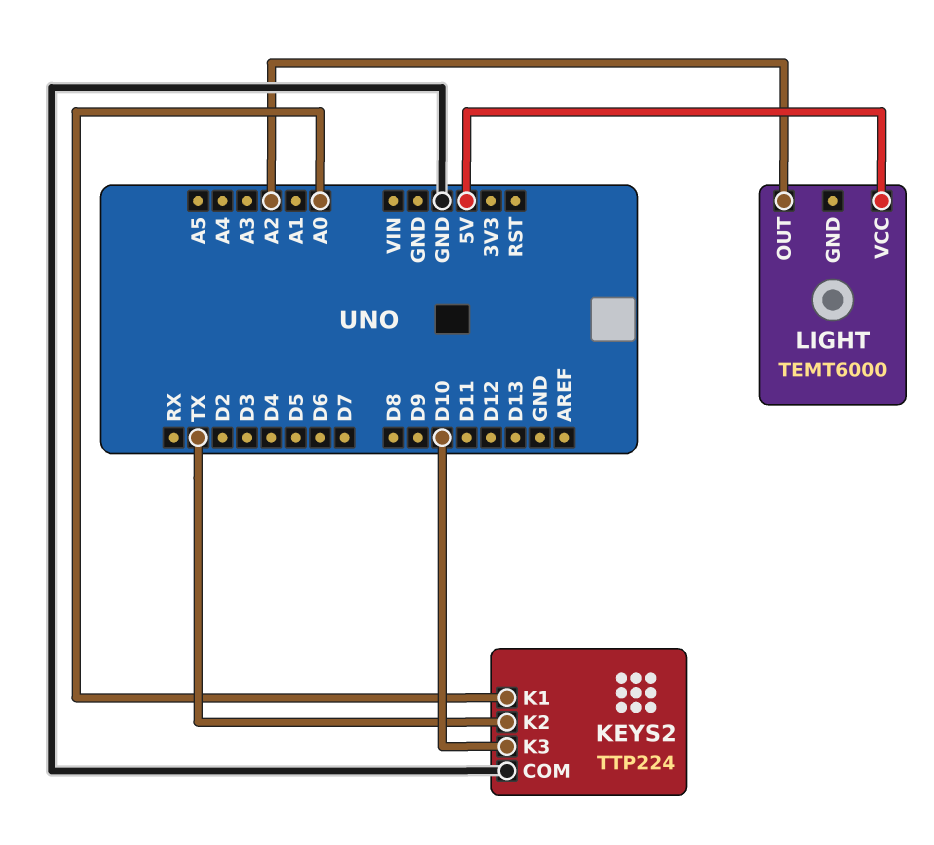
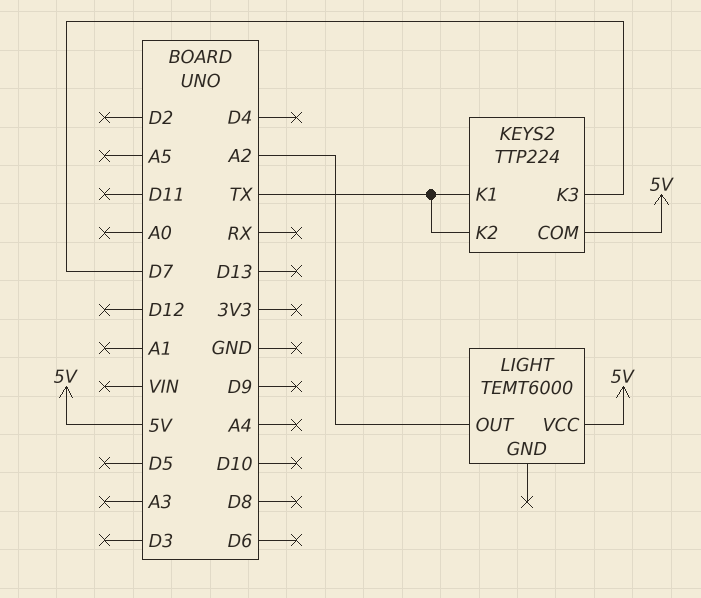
KEYS2 pin COM: GND -> 5V
KEYS2 pin K1: A0 -> TX
KEYS2 pin K3: D10 -> D7

